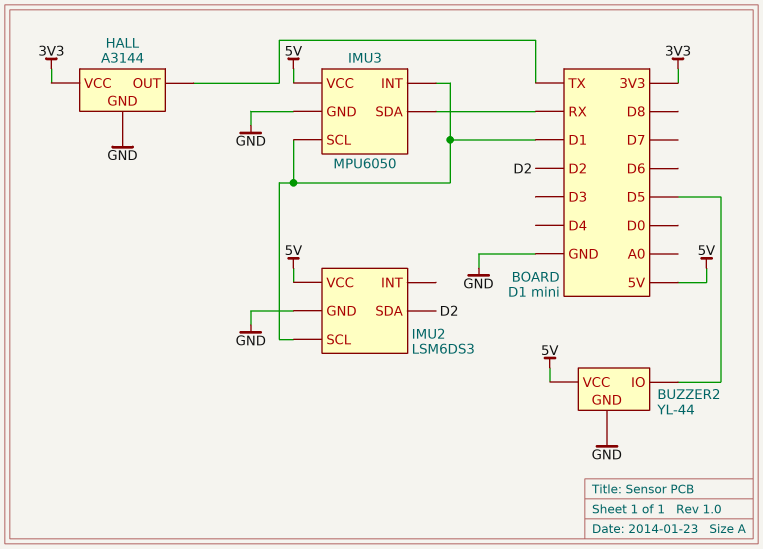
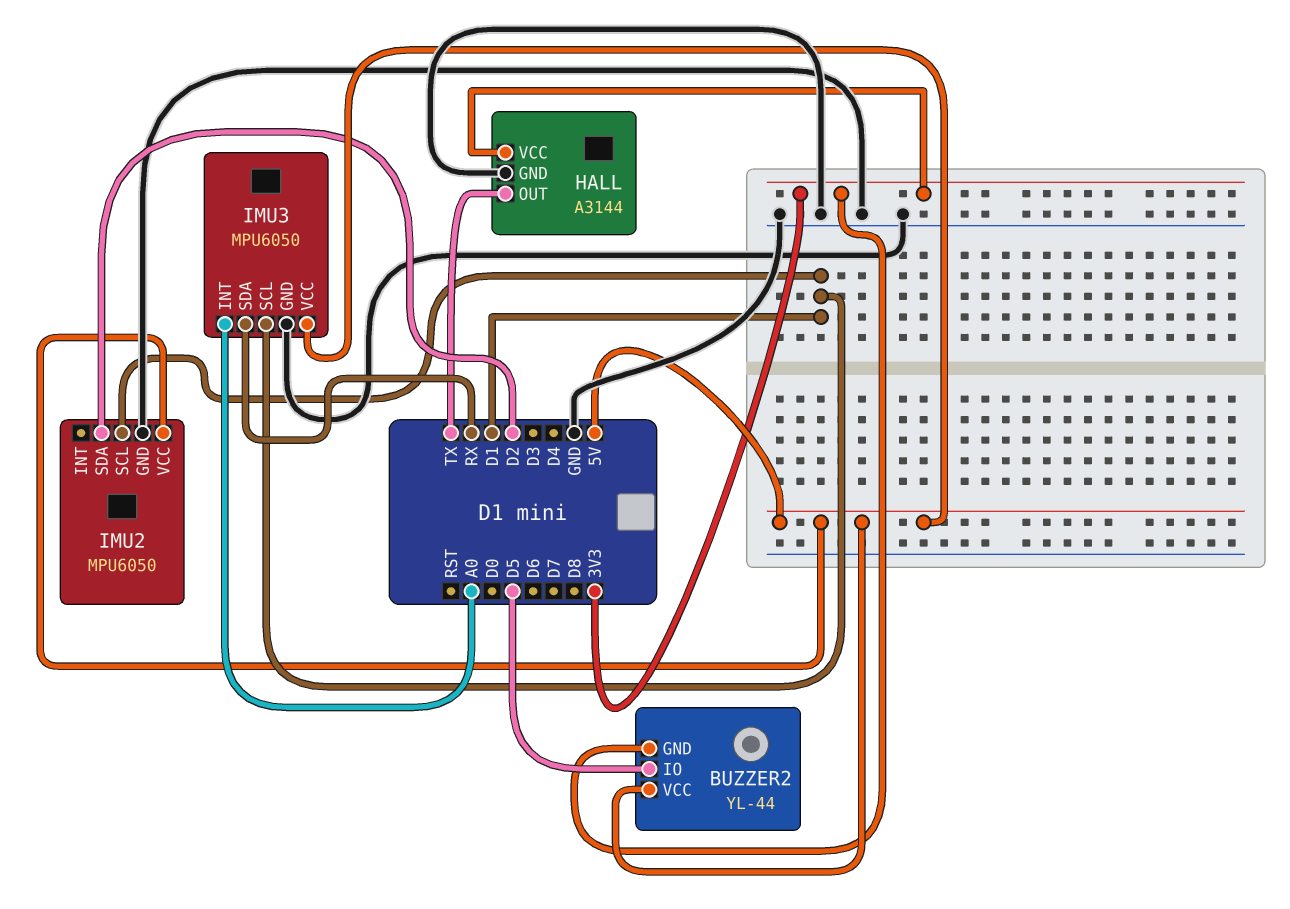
BUZZER2 pin GND: GND -> 3V3
IMU2: LSM6DS3 -> MPU6050
IMU3 pin INT: D1 -> A0

